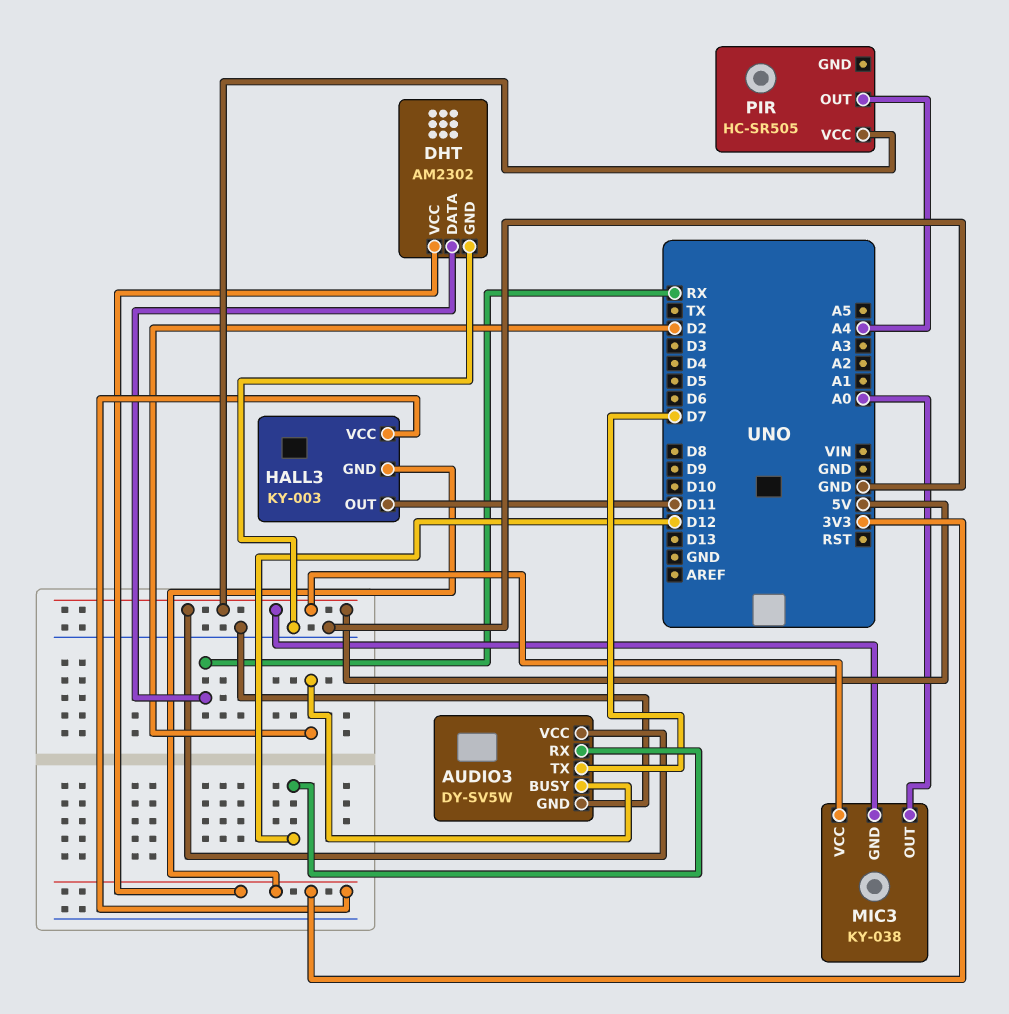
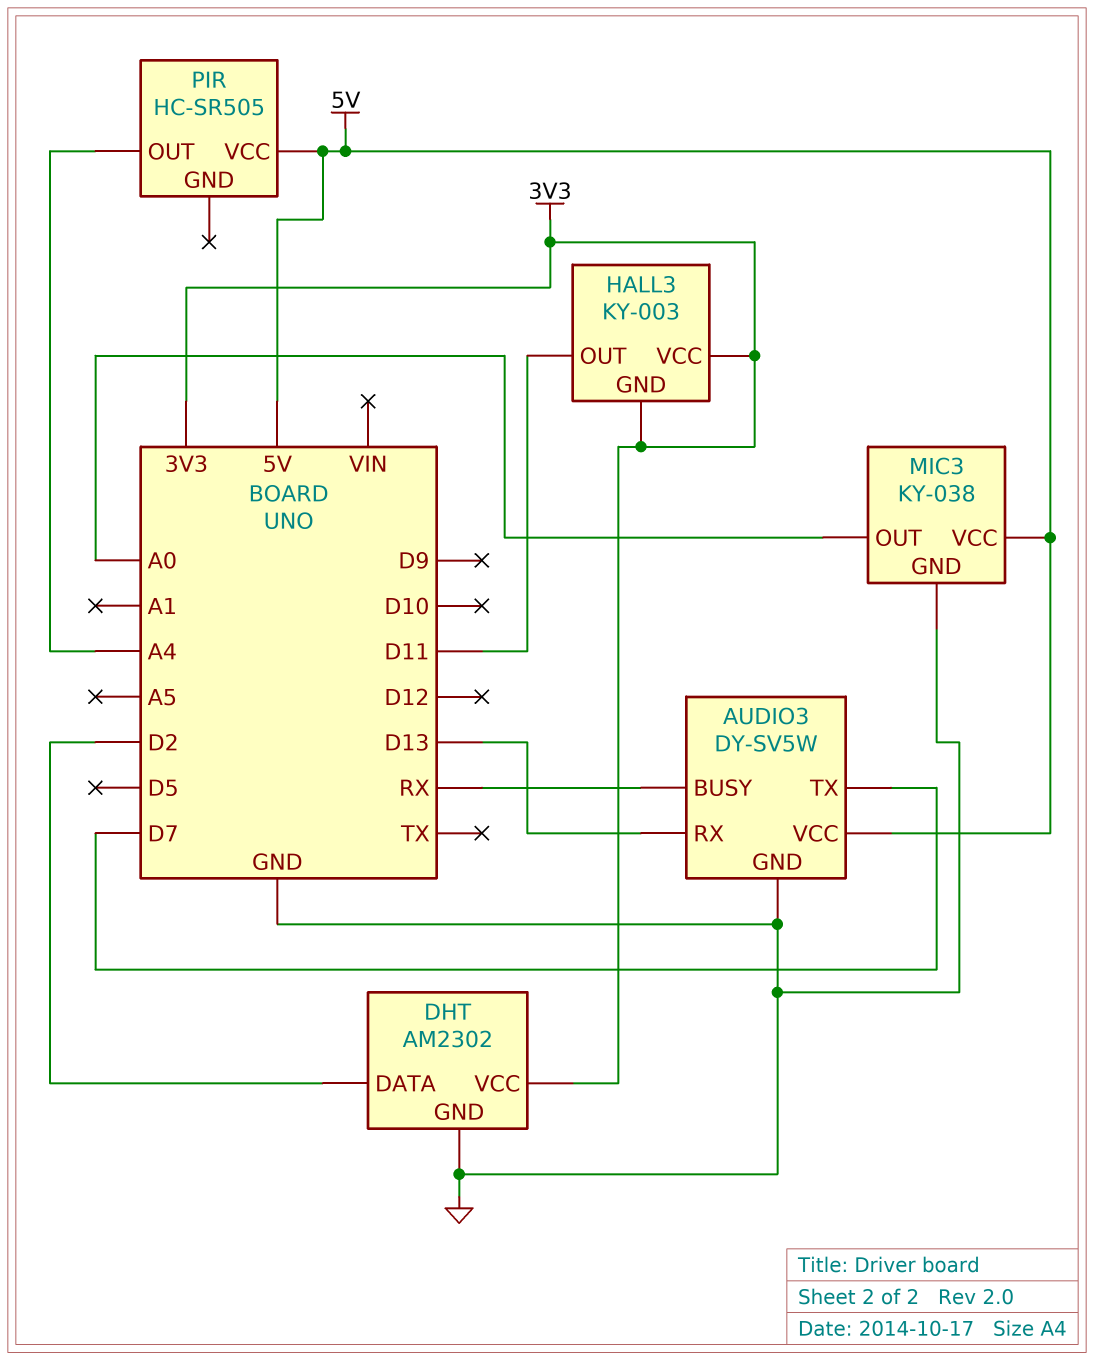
AUDIO3 pin BUSY: D2 -> RX
AUDIO3 pin RX: D12 -> D13
DHT pin DATA: RX -> D2
MIC3 pin GND: 5V -> GND

